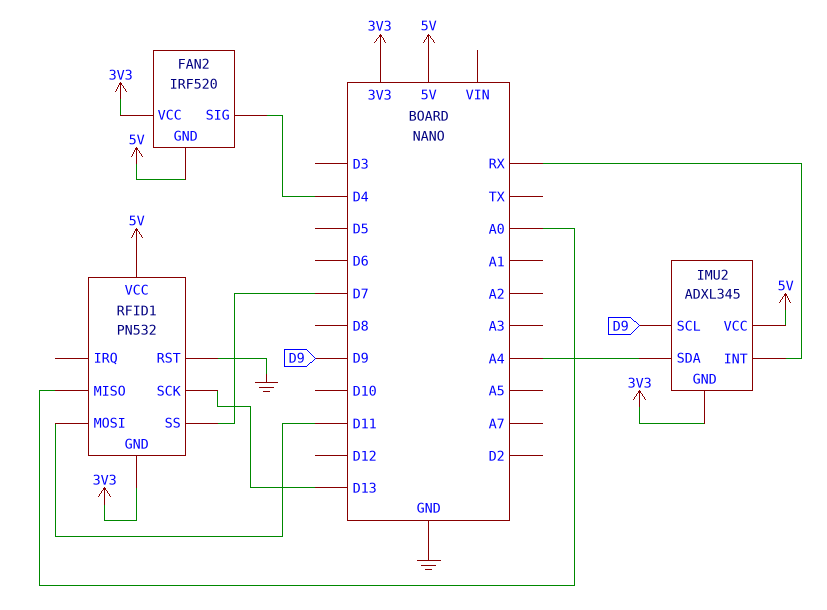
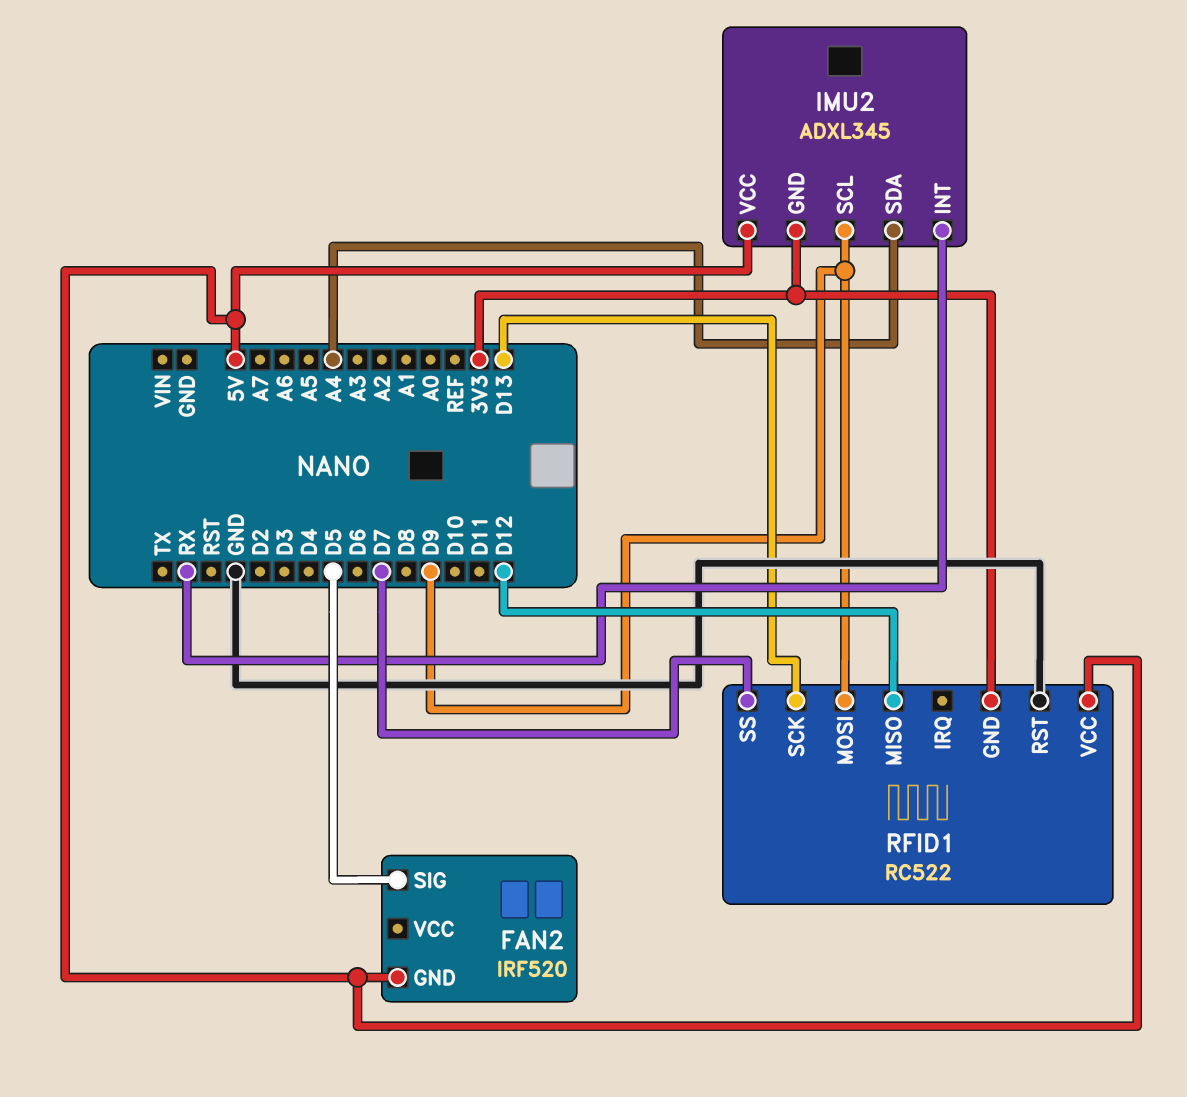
FAN2 pin SIG: D4 -> D5
FAN2 pin VCC: 3V3 -> none
RFID1: PN532 -> RC522
RFID1 pin MISO: A0 -> D12
RFID1 pin MOSI: D11 -> D9

